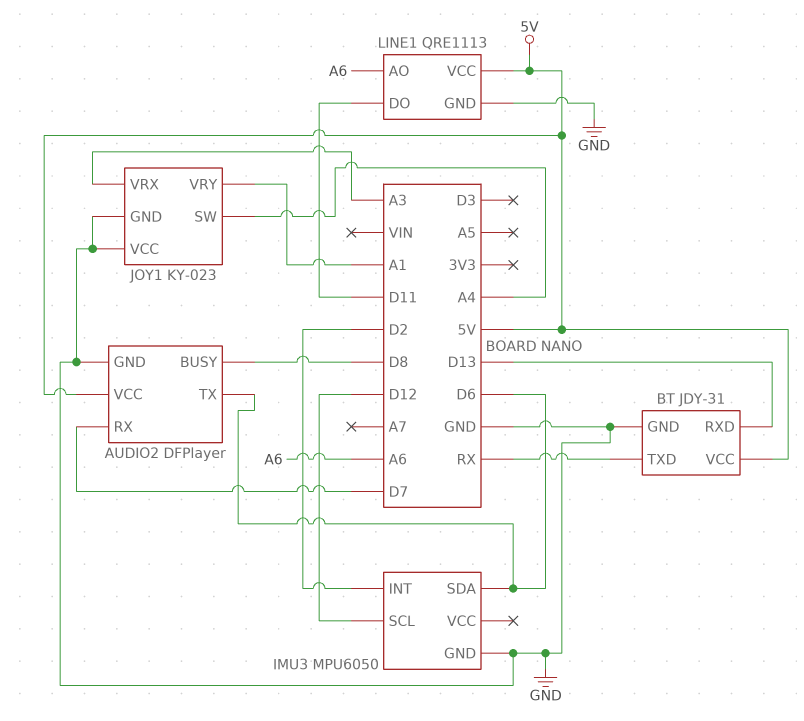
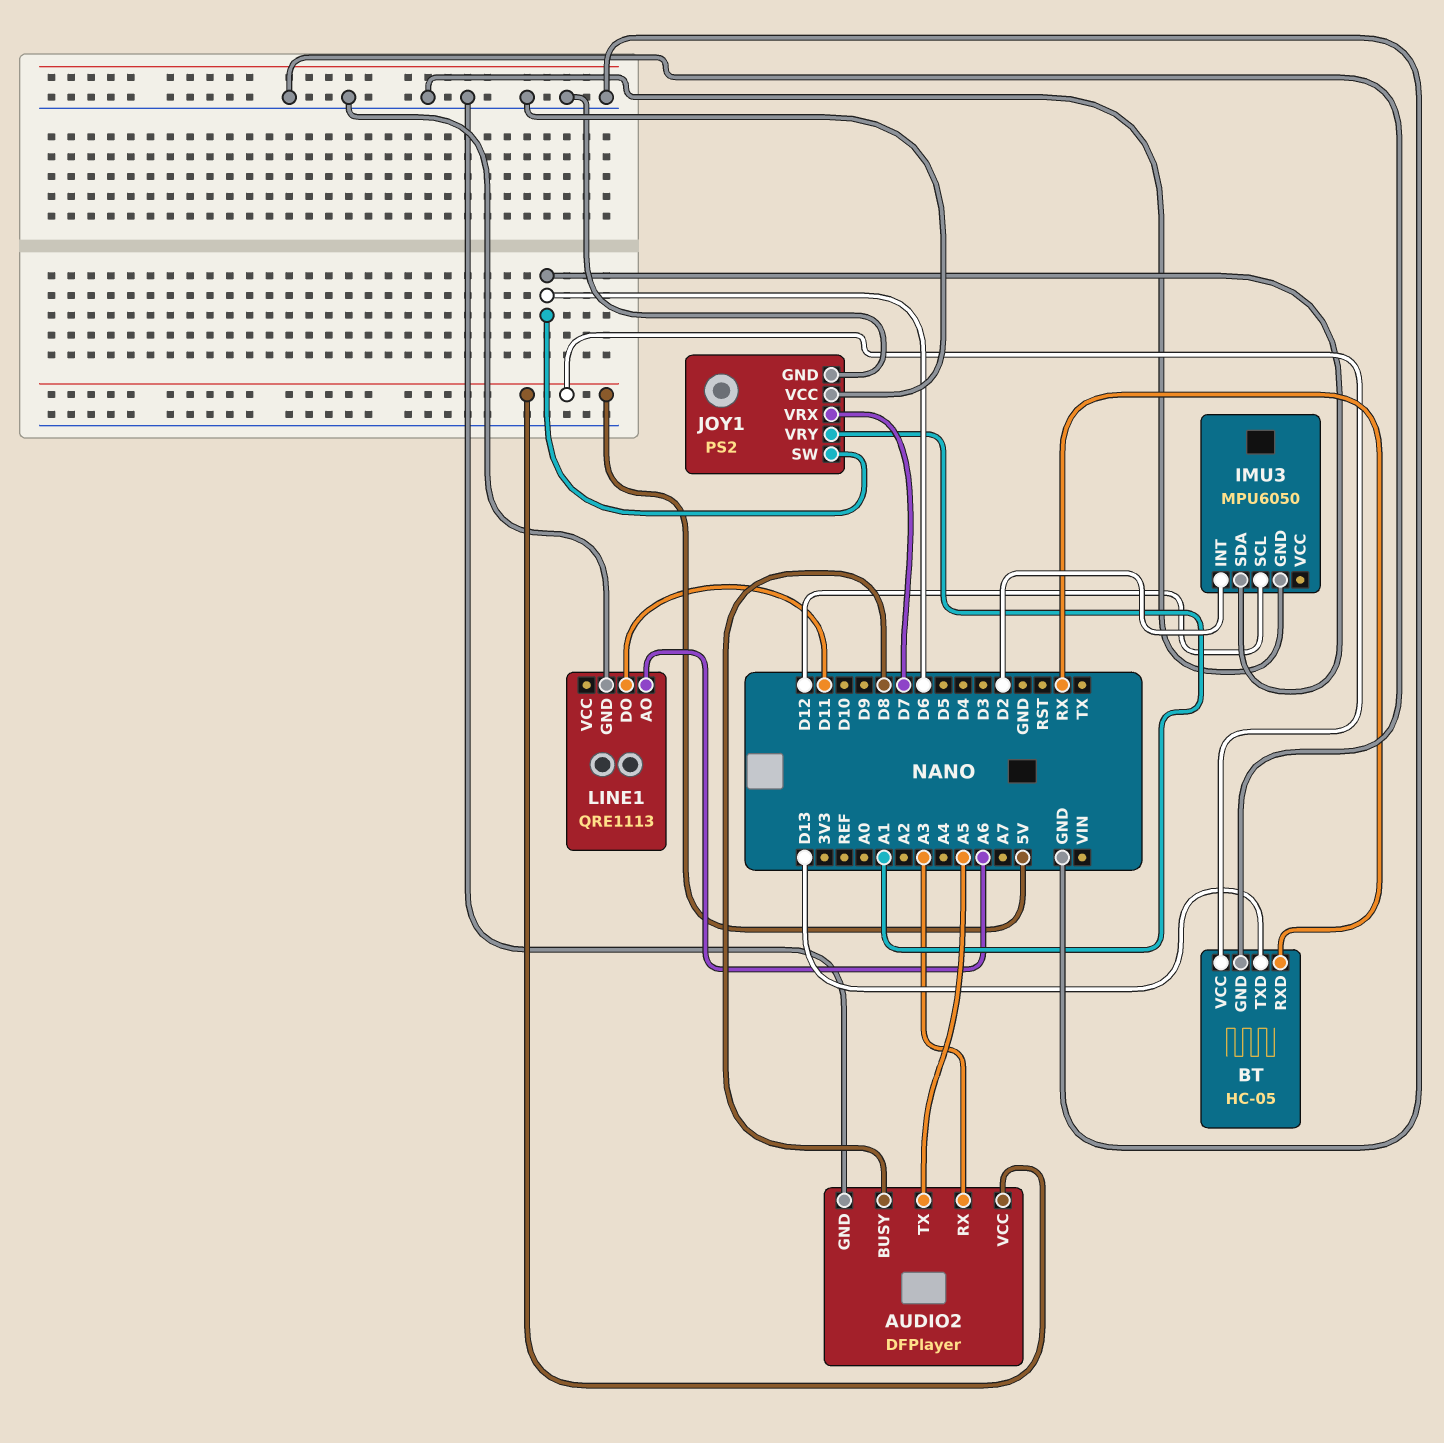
AUDIO2 pin RX: D7 -> A3
AUDIO2 pin TX: D6 -> A5
BT: JDY-31 -> HC-05
BT pin RXD: D13 -> RX
BT pin TXD: RX -> D13
JOY1: KY-023 -> PS2
JOY1 pin SW: A4 -> D6
JOY1 pin VRX: A3 -> D7
LINE1 pin VCC: 5V -> none

